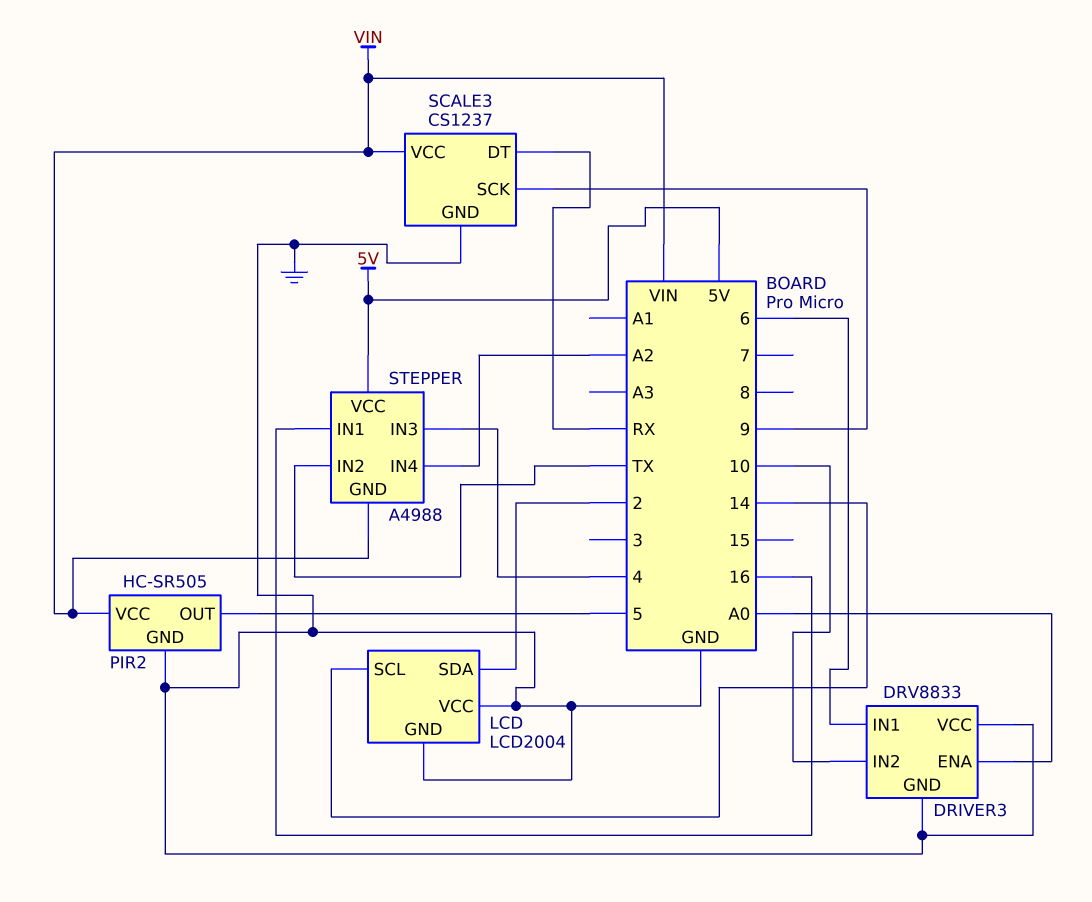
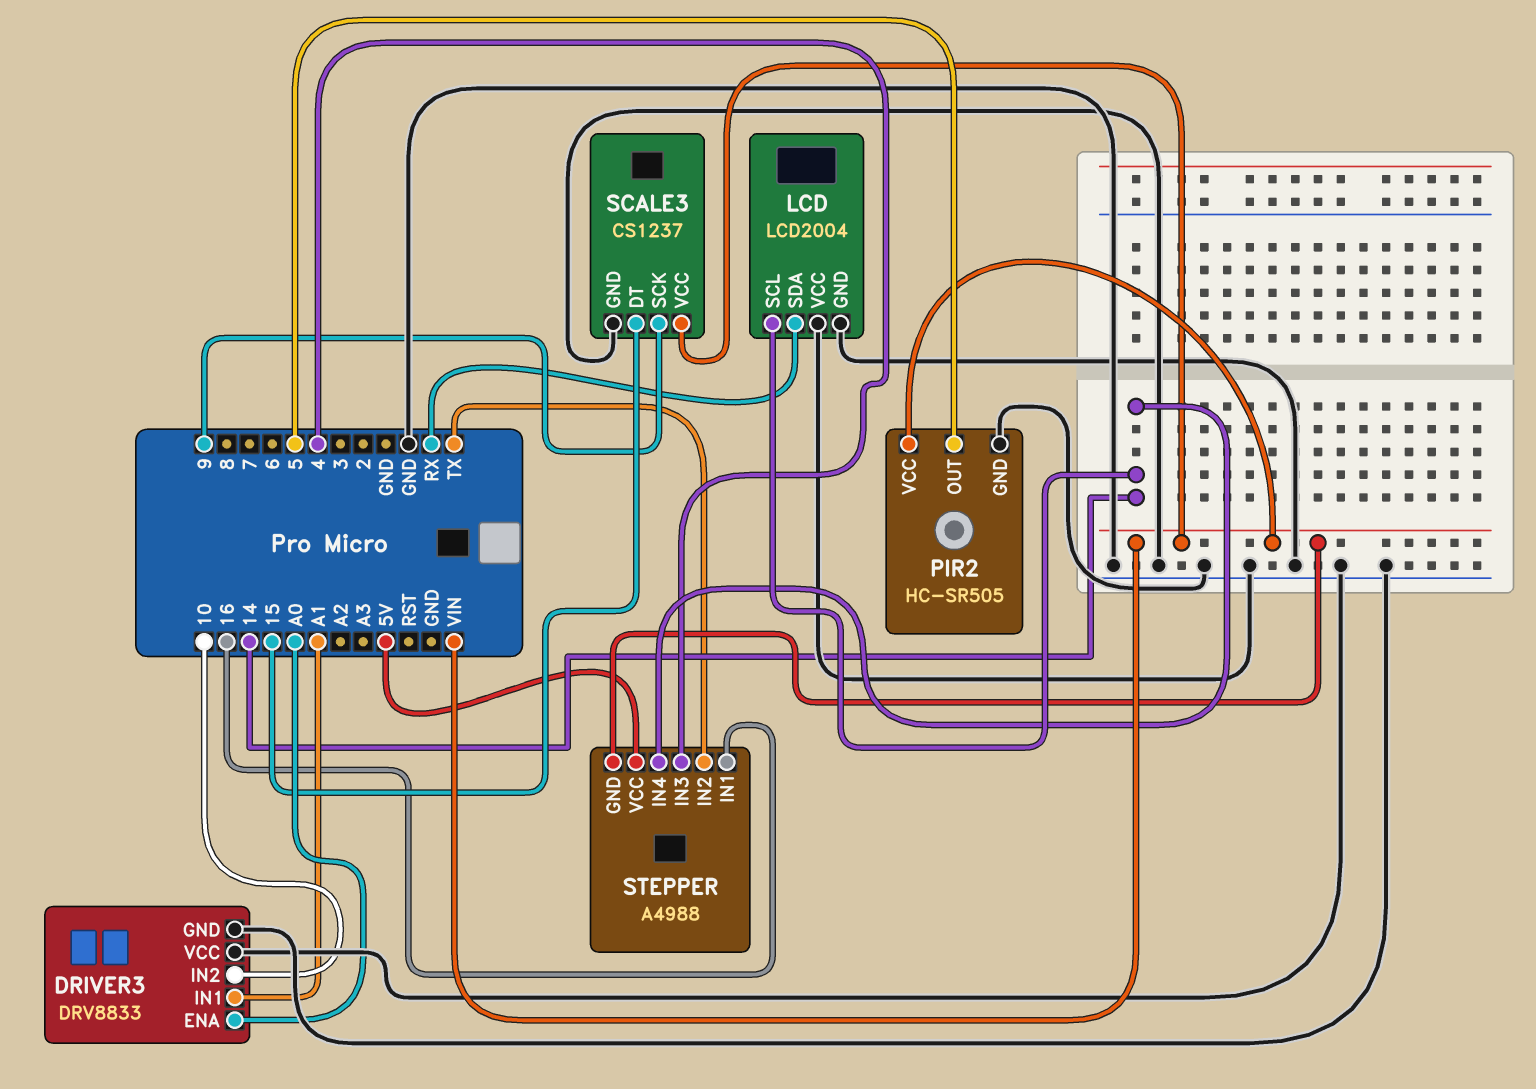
DRIVER3 pin IN1: 6 -> A1
LCD pin SDA: 2 -> RX
SCALE3 pin DT: RX -> 15
STEPPER pin IN4: A2 -> 14

